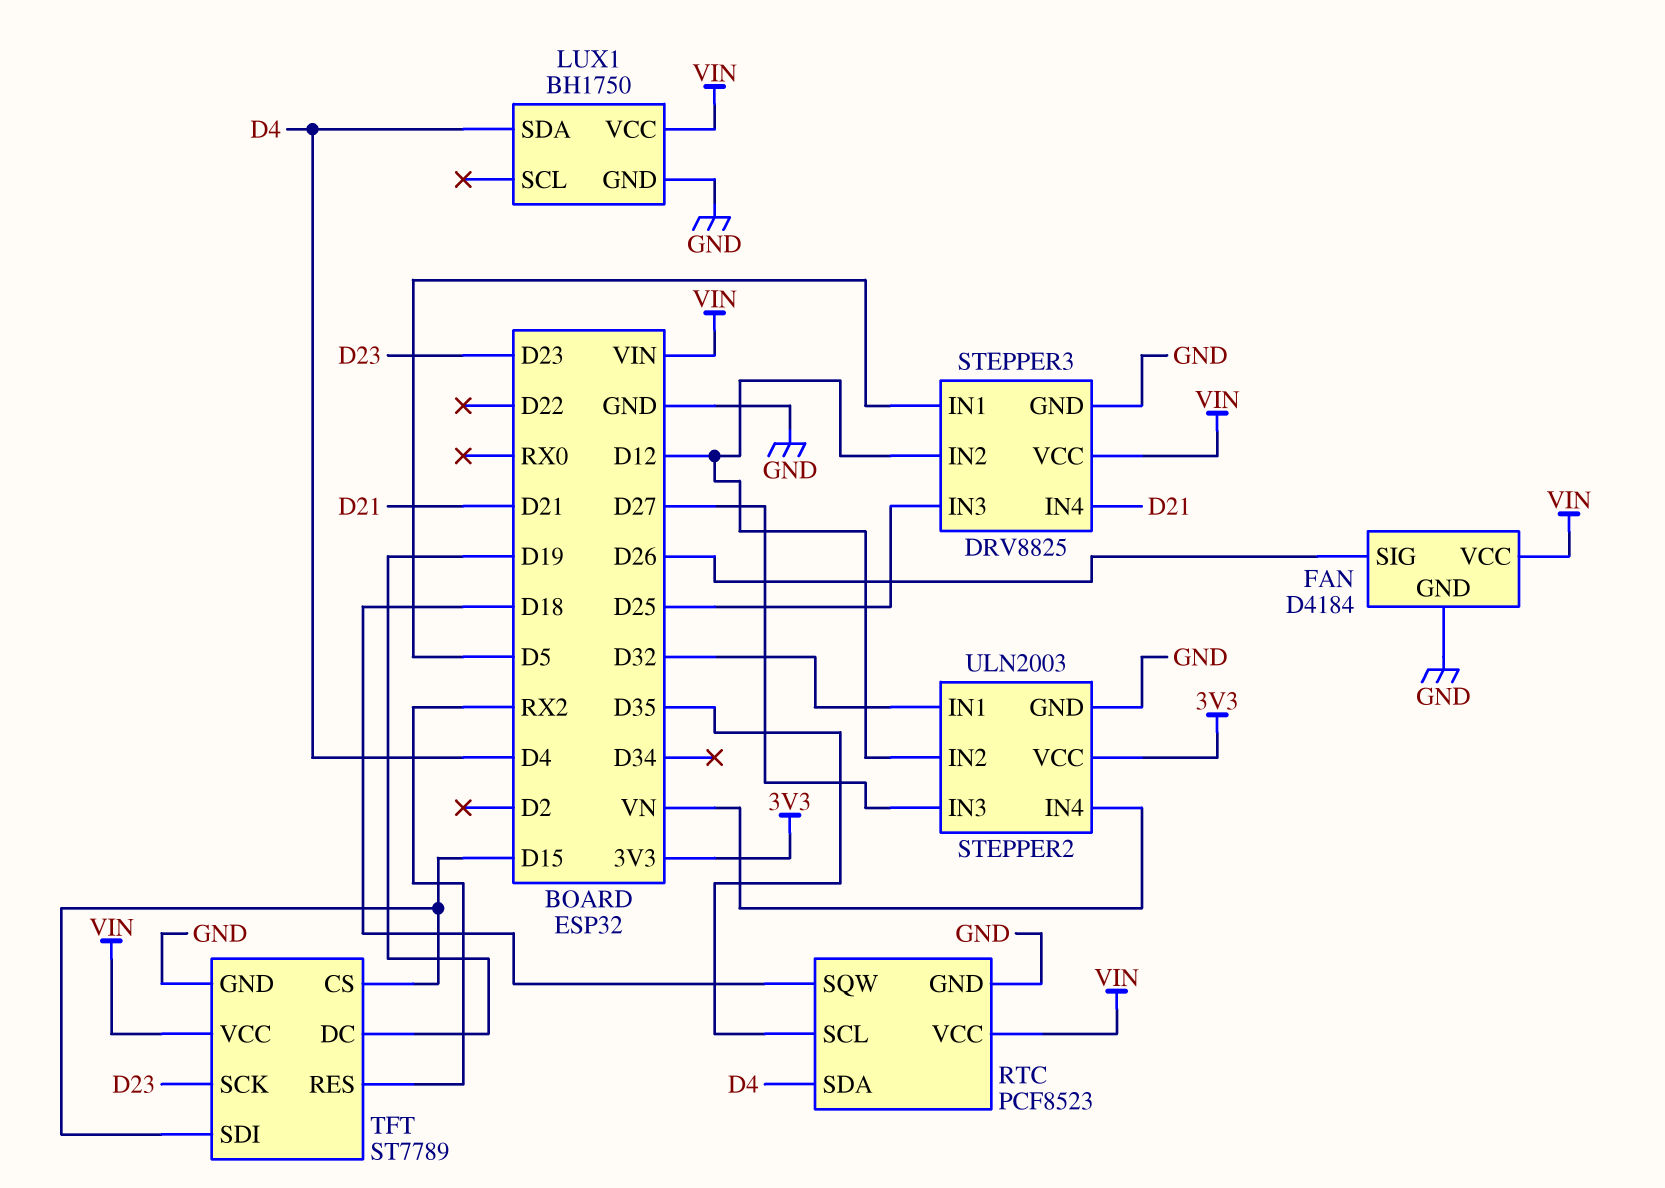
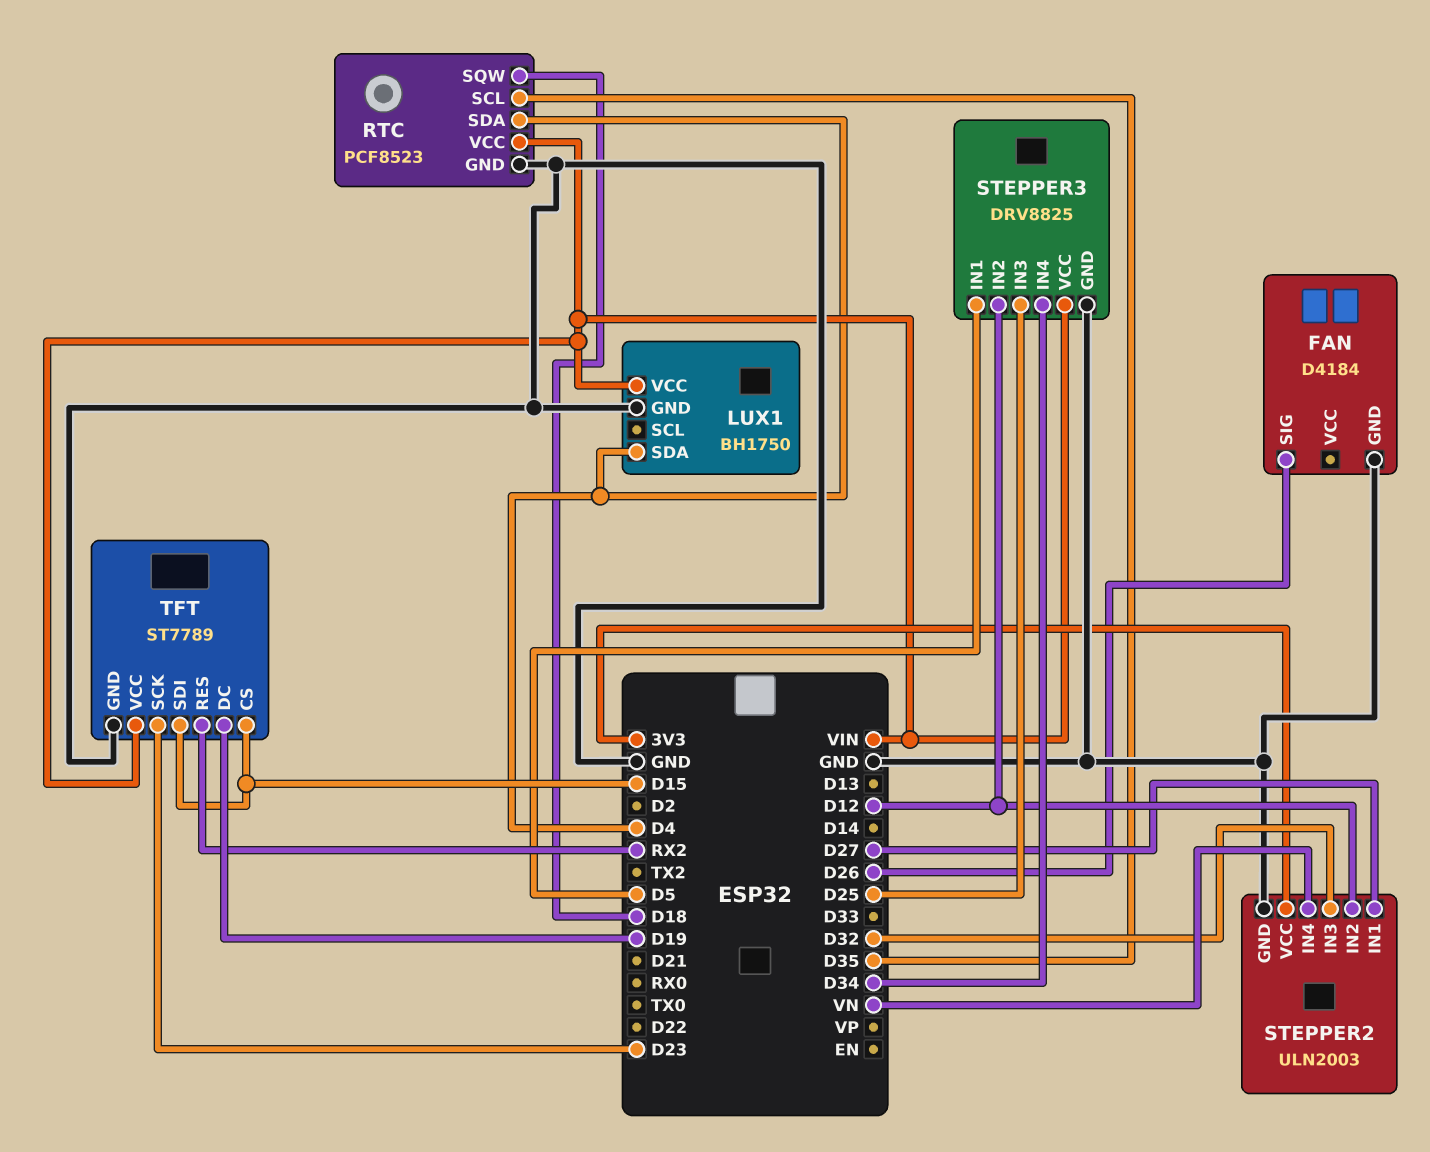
FAN pin VCC: VIN -> none
STEPPER2 pin IN1: D32 -> D27
STEPPER2 pin IN3: D27 -> D32
STEPPER3 pin IN4: D21 -> D34

